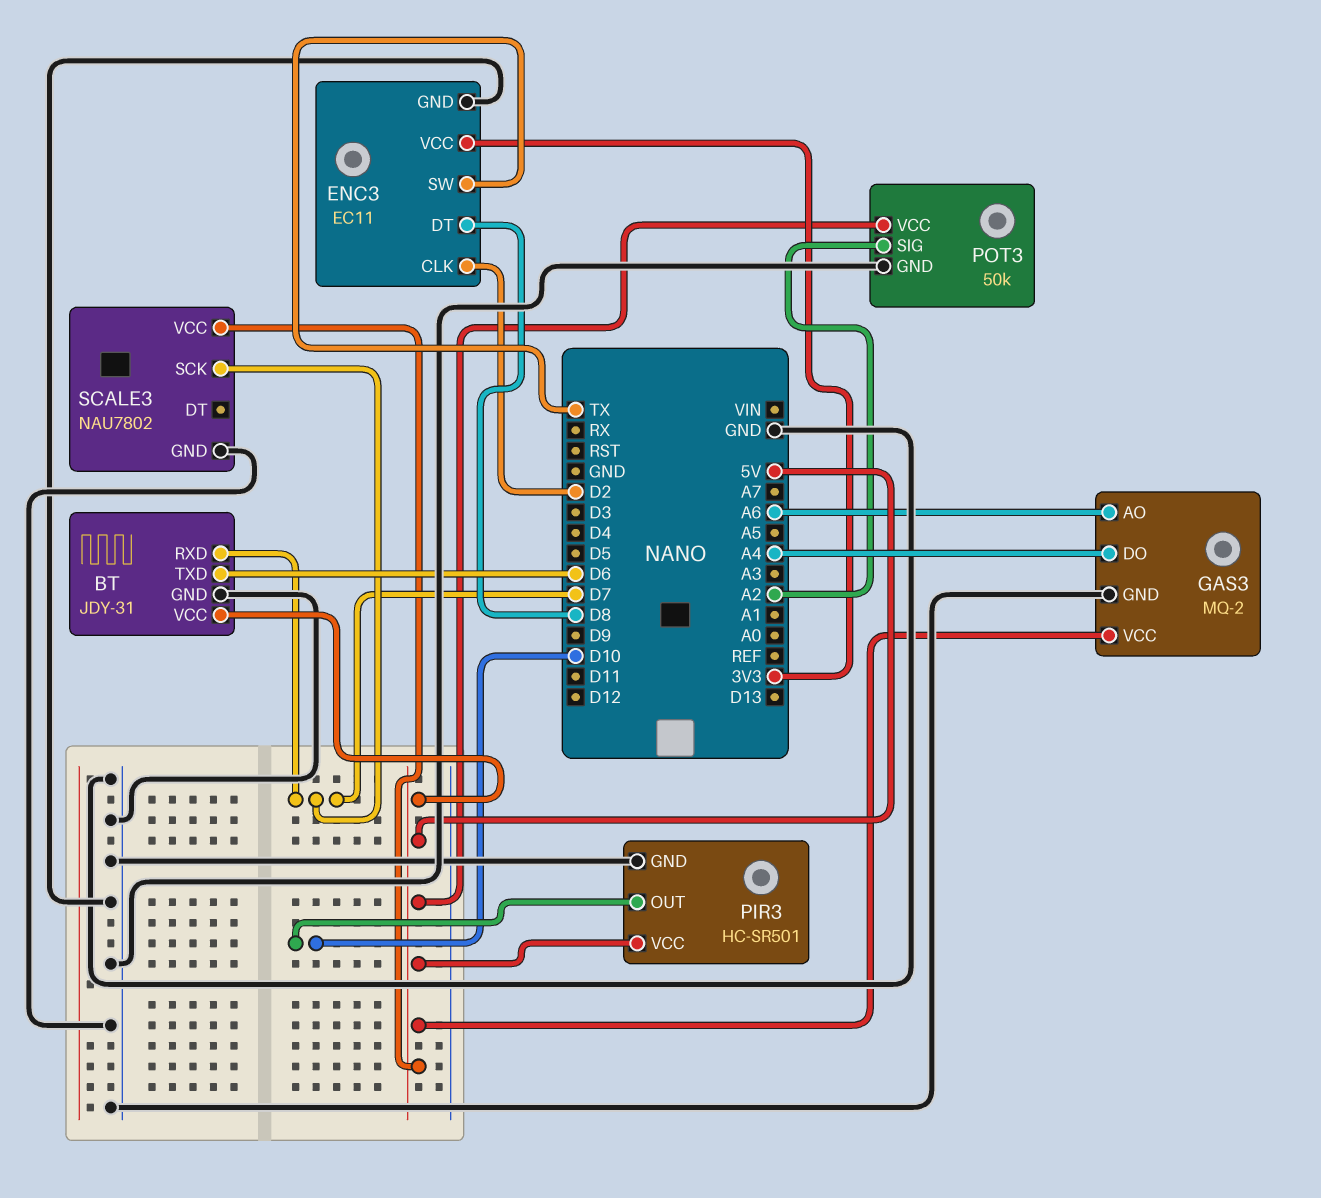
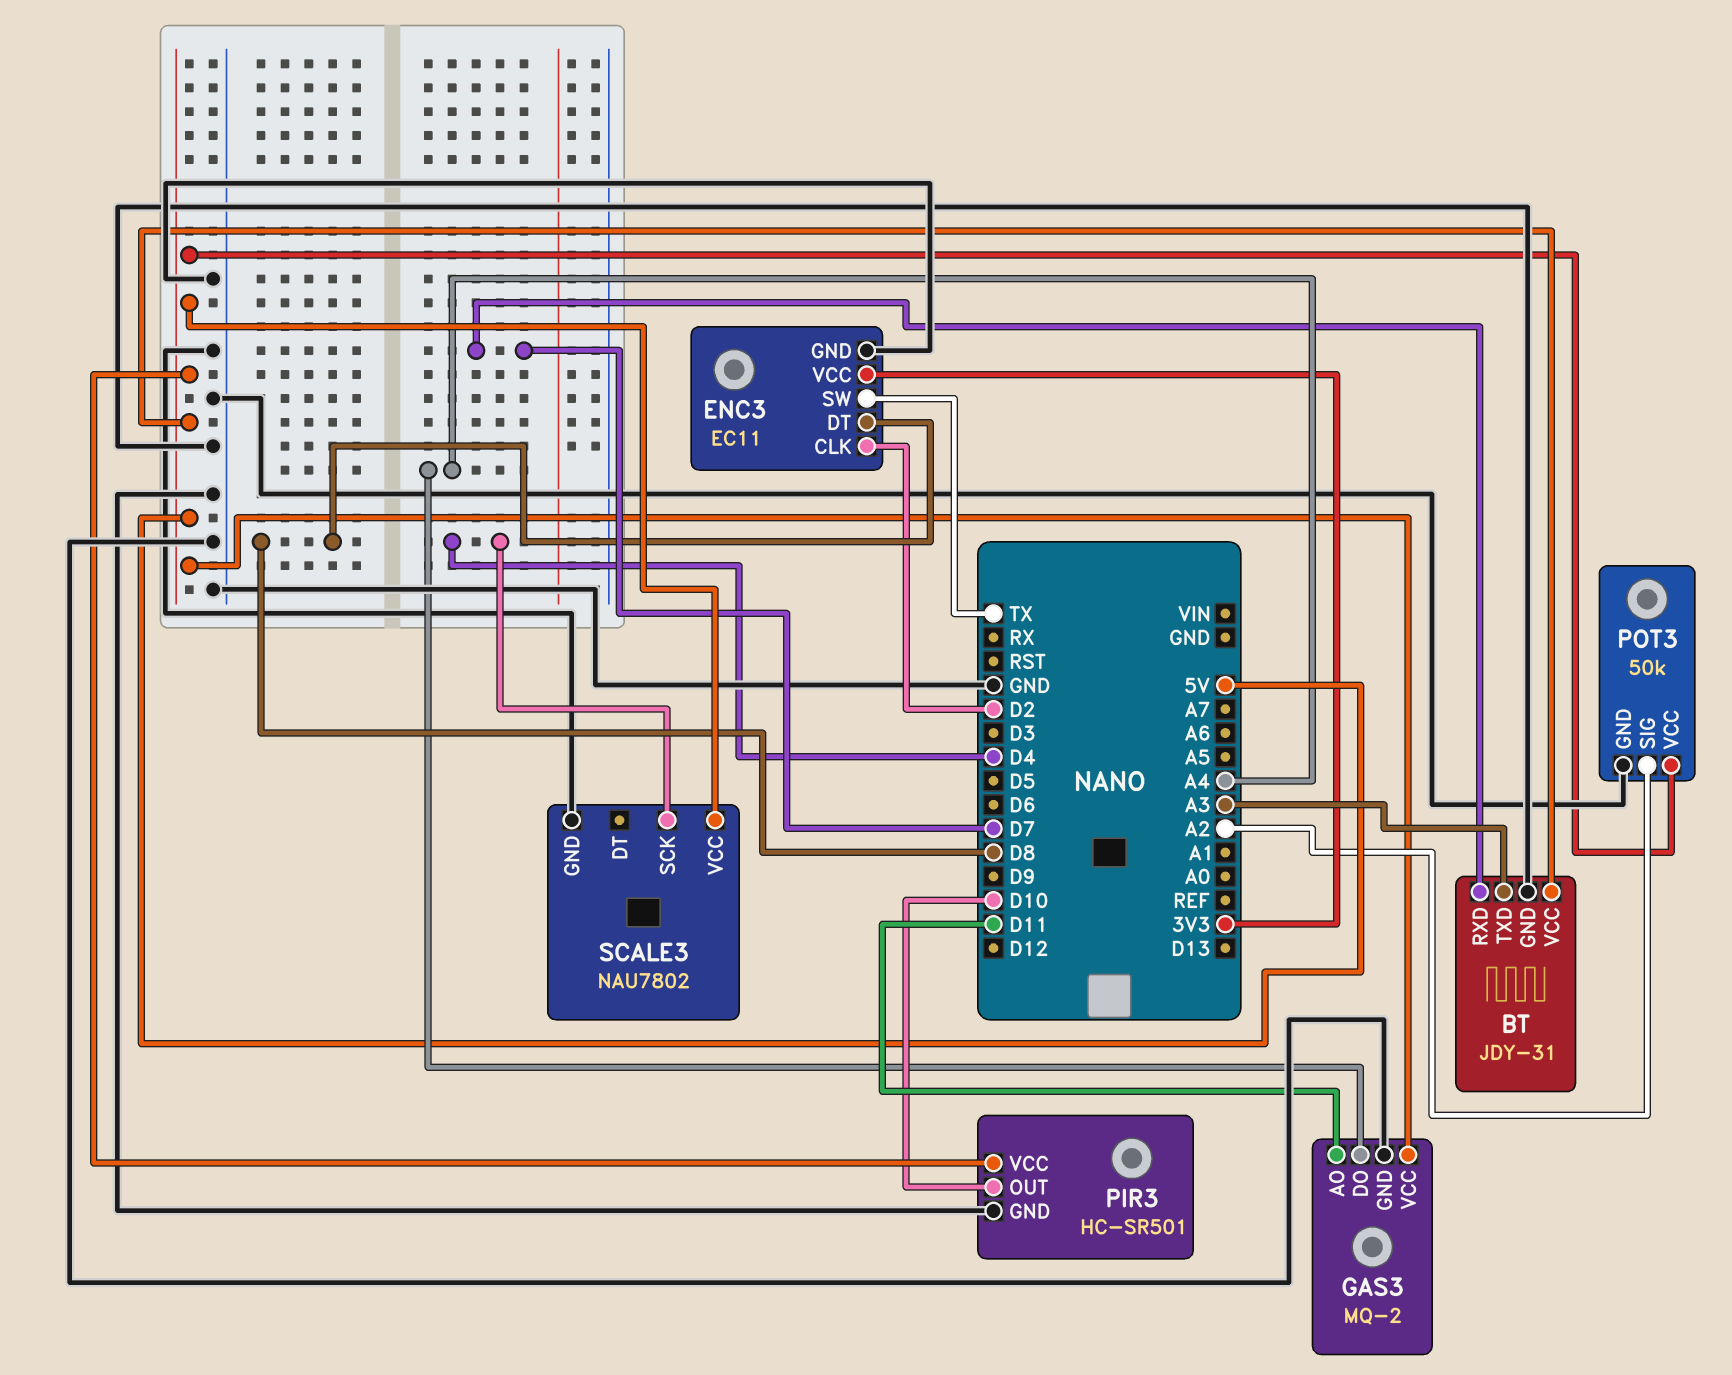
BT pin TXD: D6 -> A3
GAS3 pin AO: A6 -> D11
SCALE3 pin SCK: D7 -> D4

